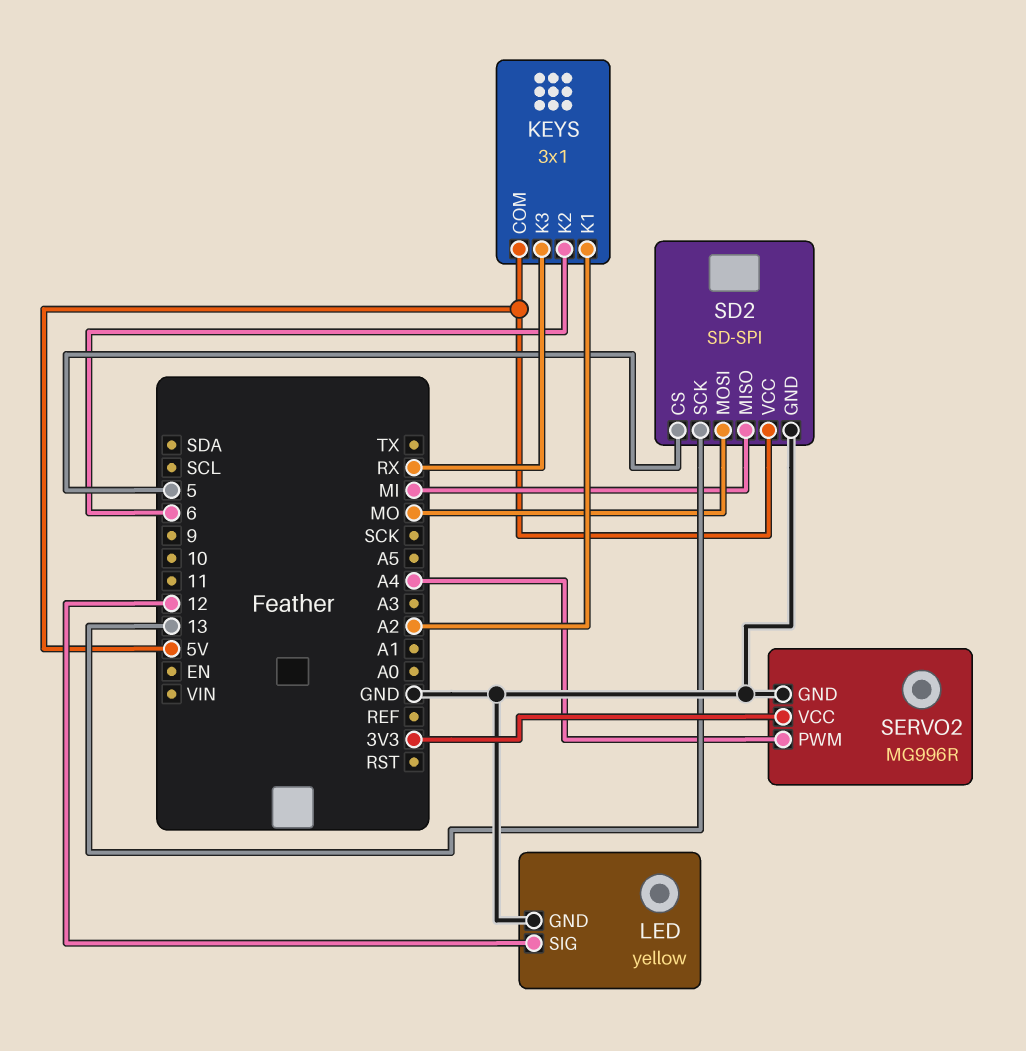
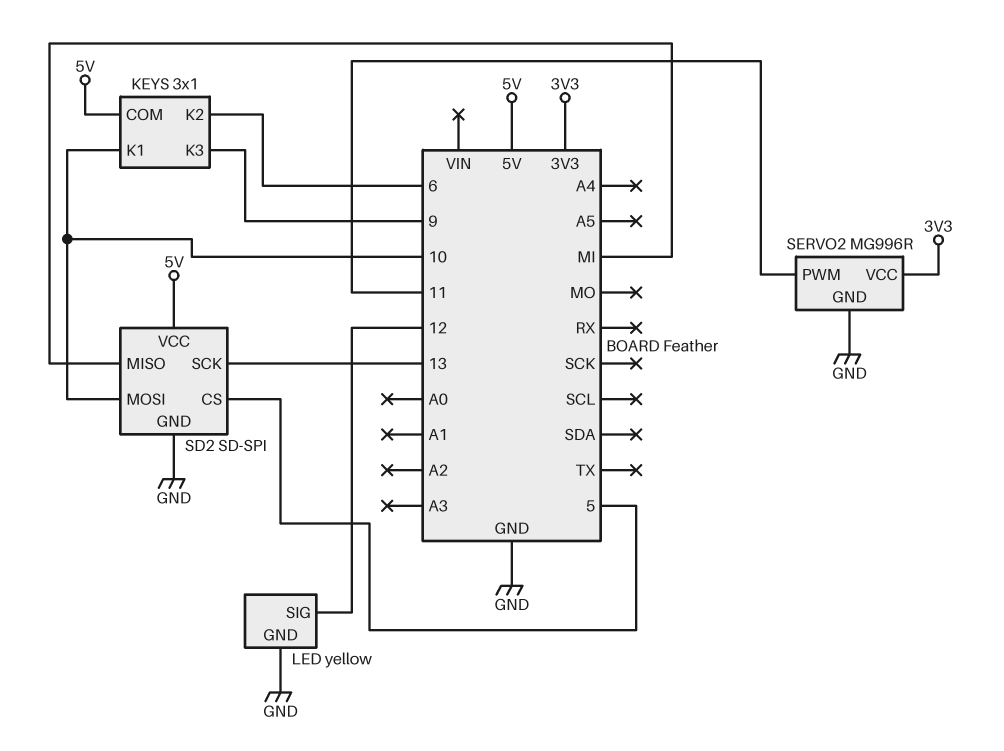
KEYS pin K1: A2 -> 10
KEYS pin K3: RX -> 9
SD2 pin MOSI: MO -> 10
SERVO2 pin PWM: A4 -> 11

